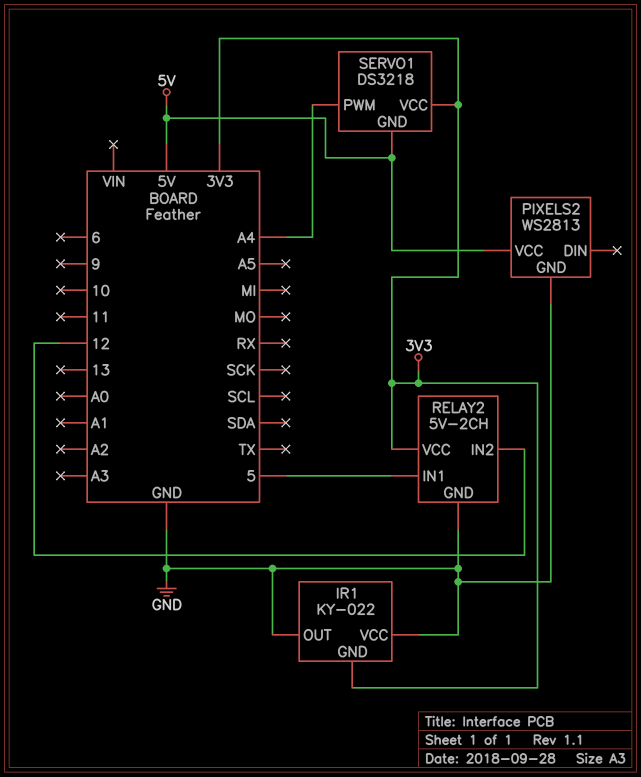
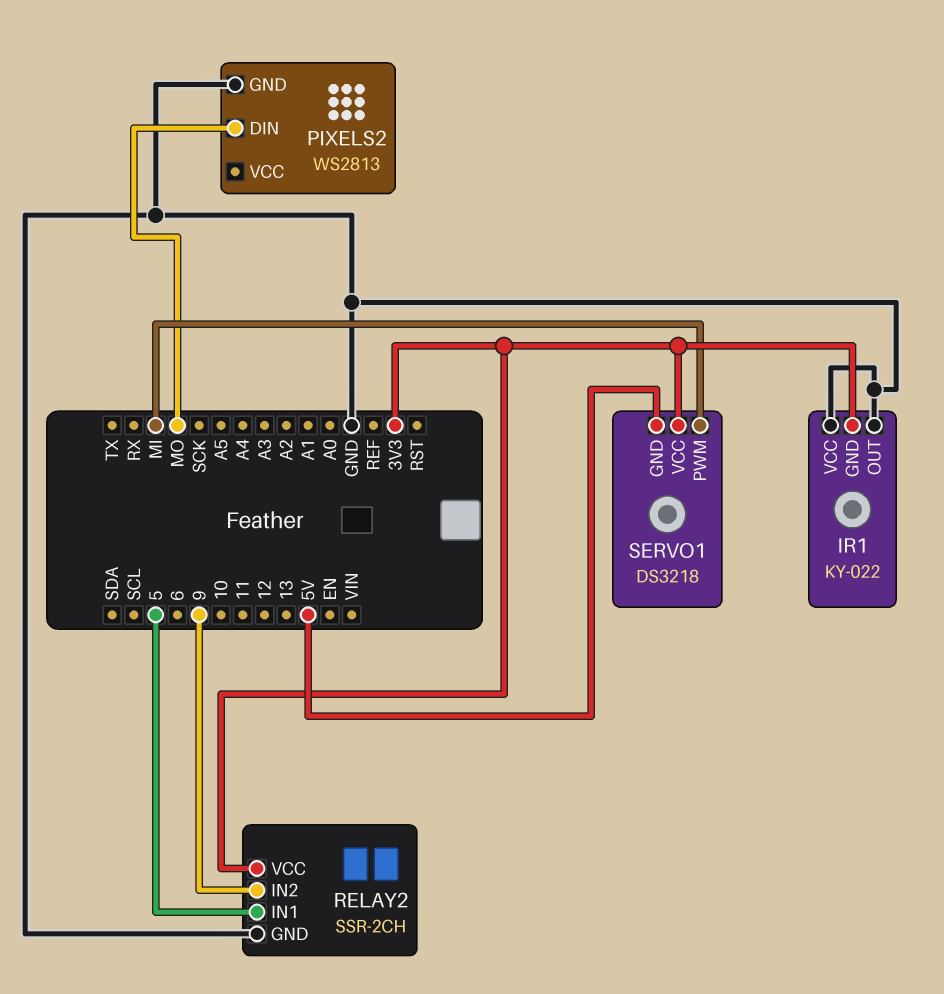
PIXELS2 pin DIN: none -> MO
PIXELS2 pin VCC: 5V -> none
RELAY2: 5V-2CH -> SSR-2CH
RELAY2 pin IN2: 12 -> 9
SERVO1 pin PWM: A4 -> MI

